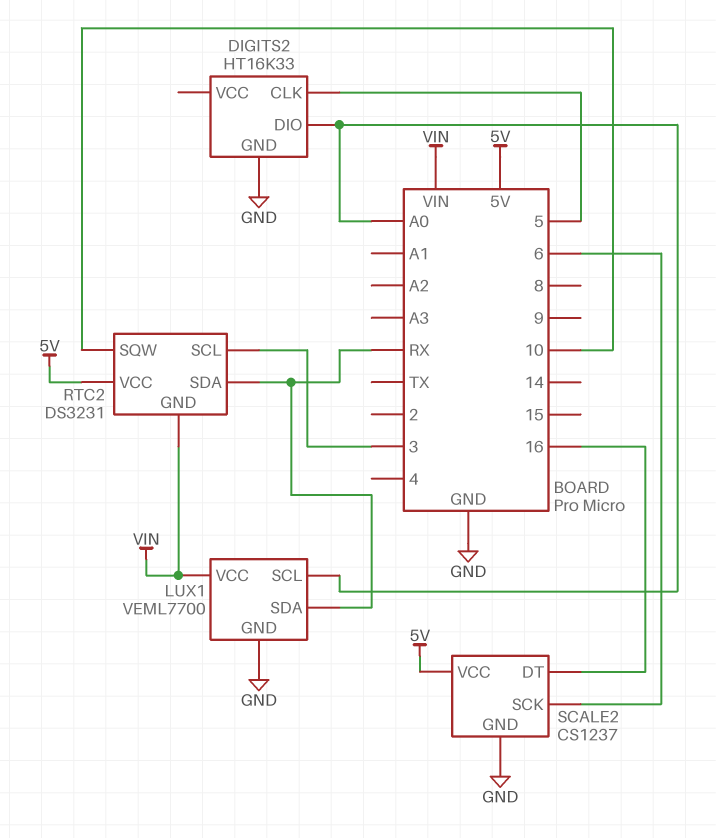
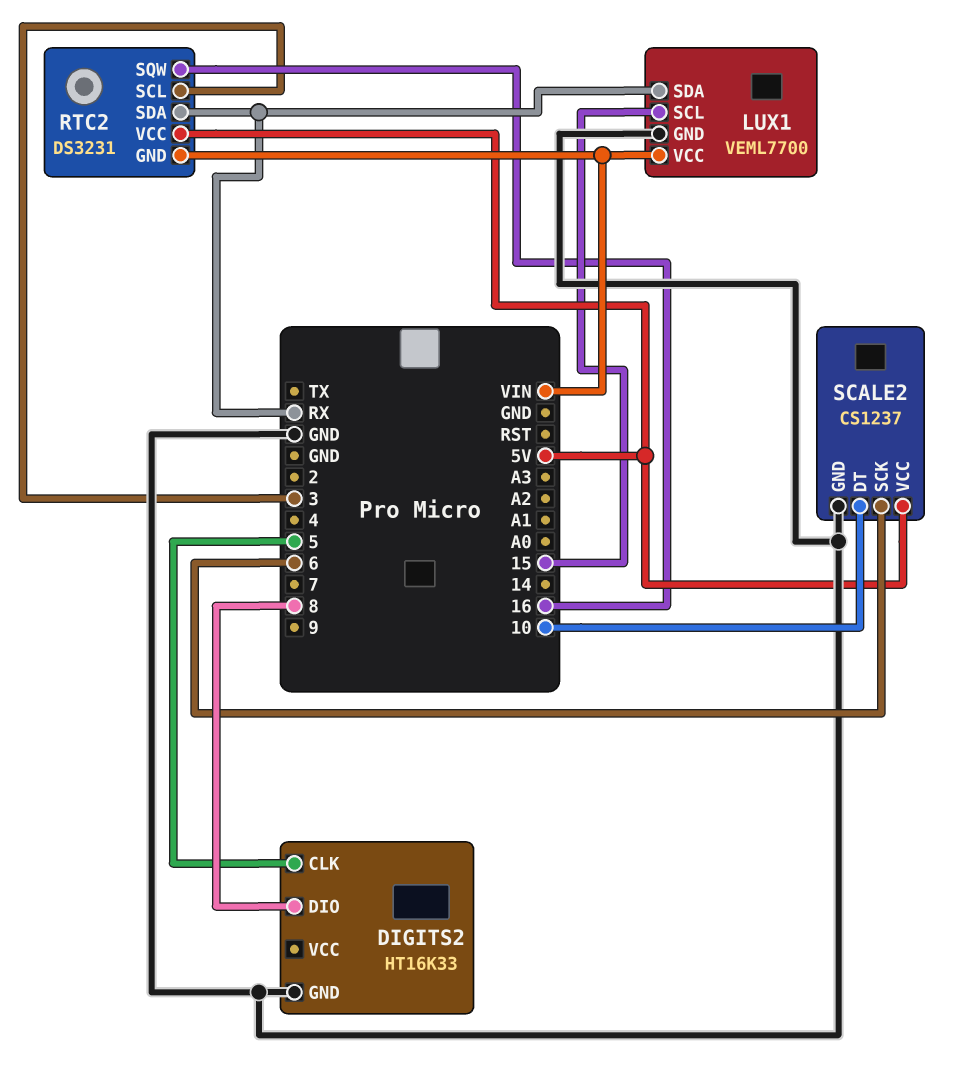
DIGITS2 pin DIO: A0 -> 8
LUX1 pin SCL: A0 -> 15
RTC2 pin SQW: 10 -> 16
SCALE2 pin DT: 16 -> 10

